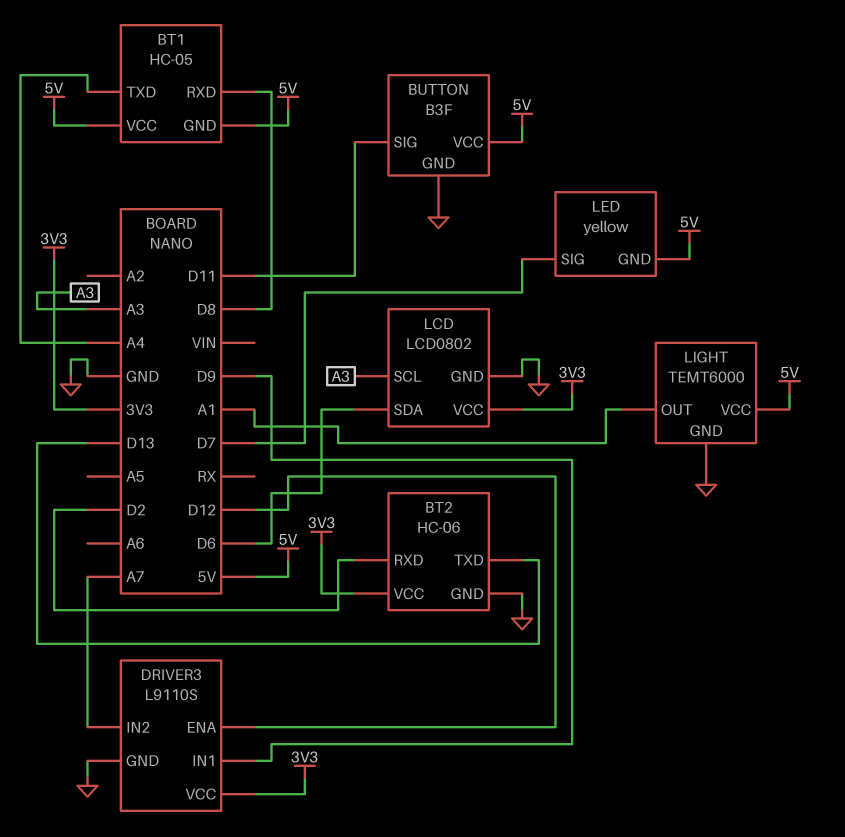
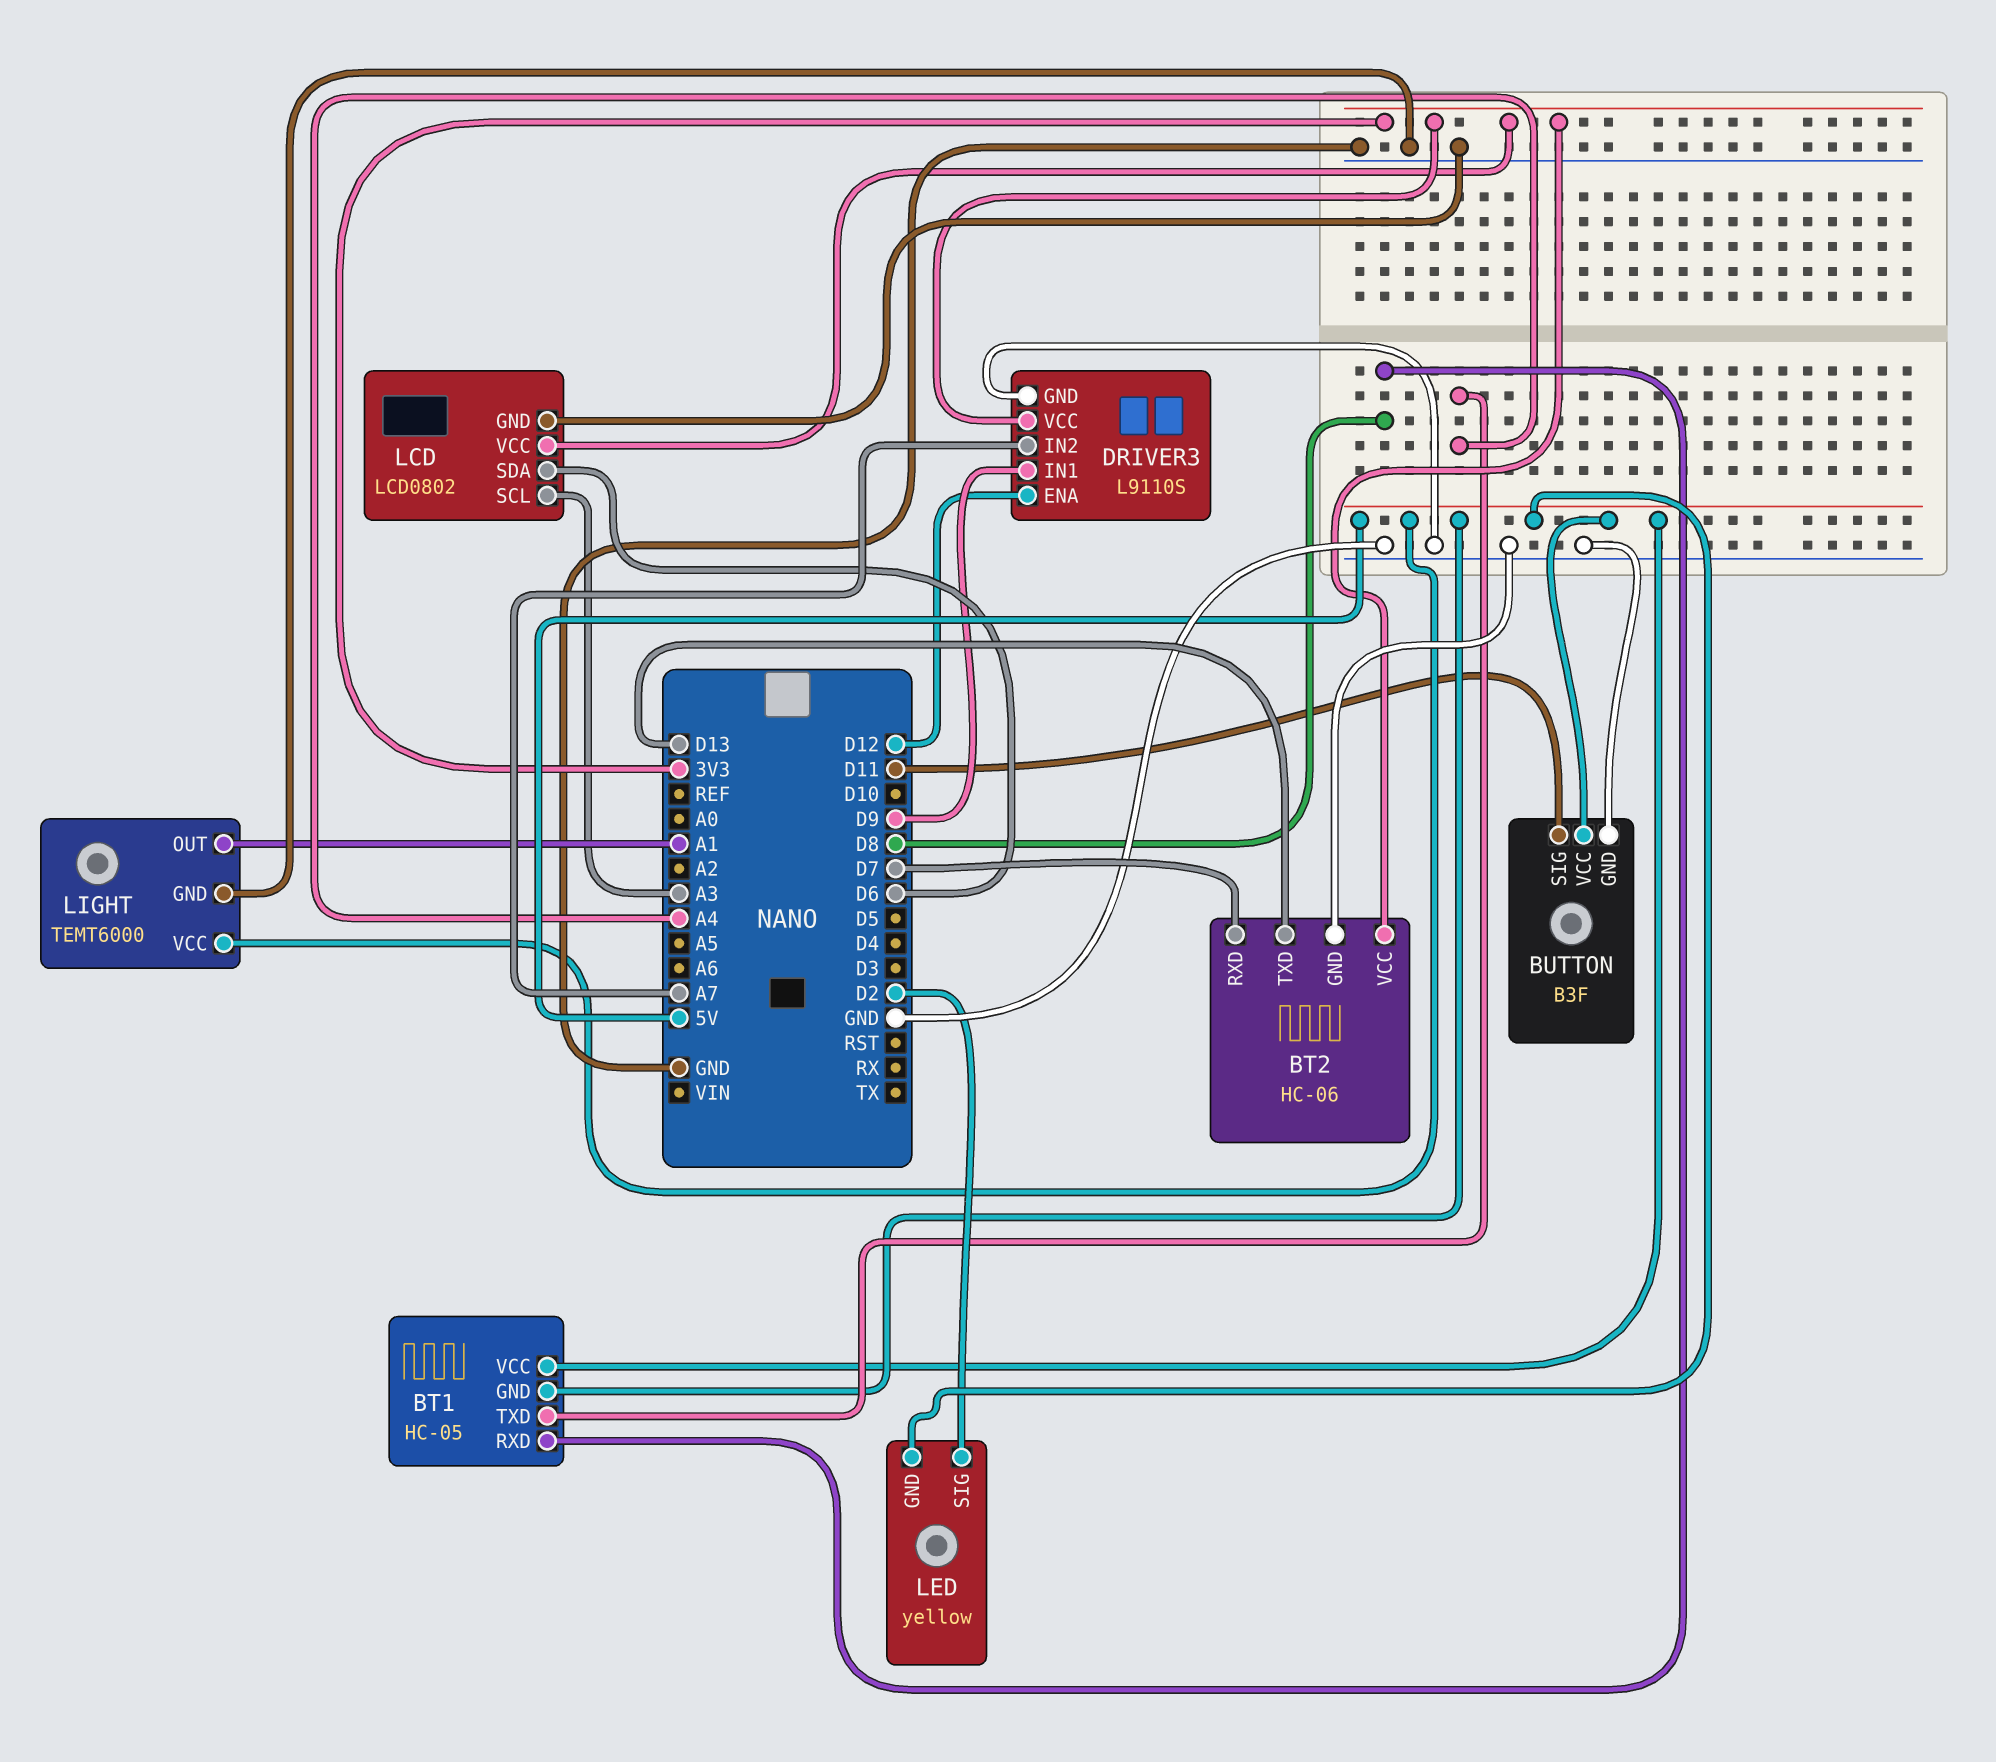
BT2 pin RXD: D2 -> D7
LED pin SIG: D7 -> D2

